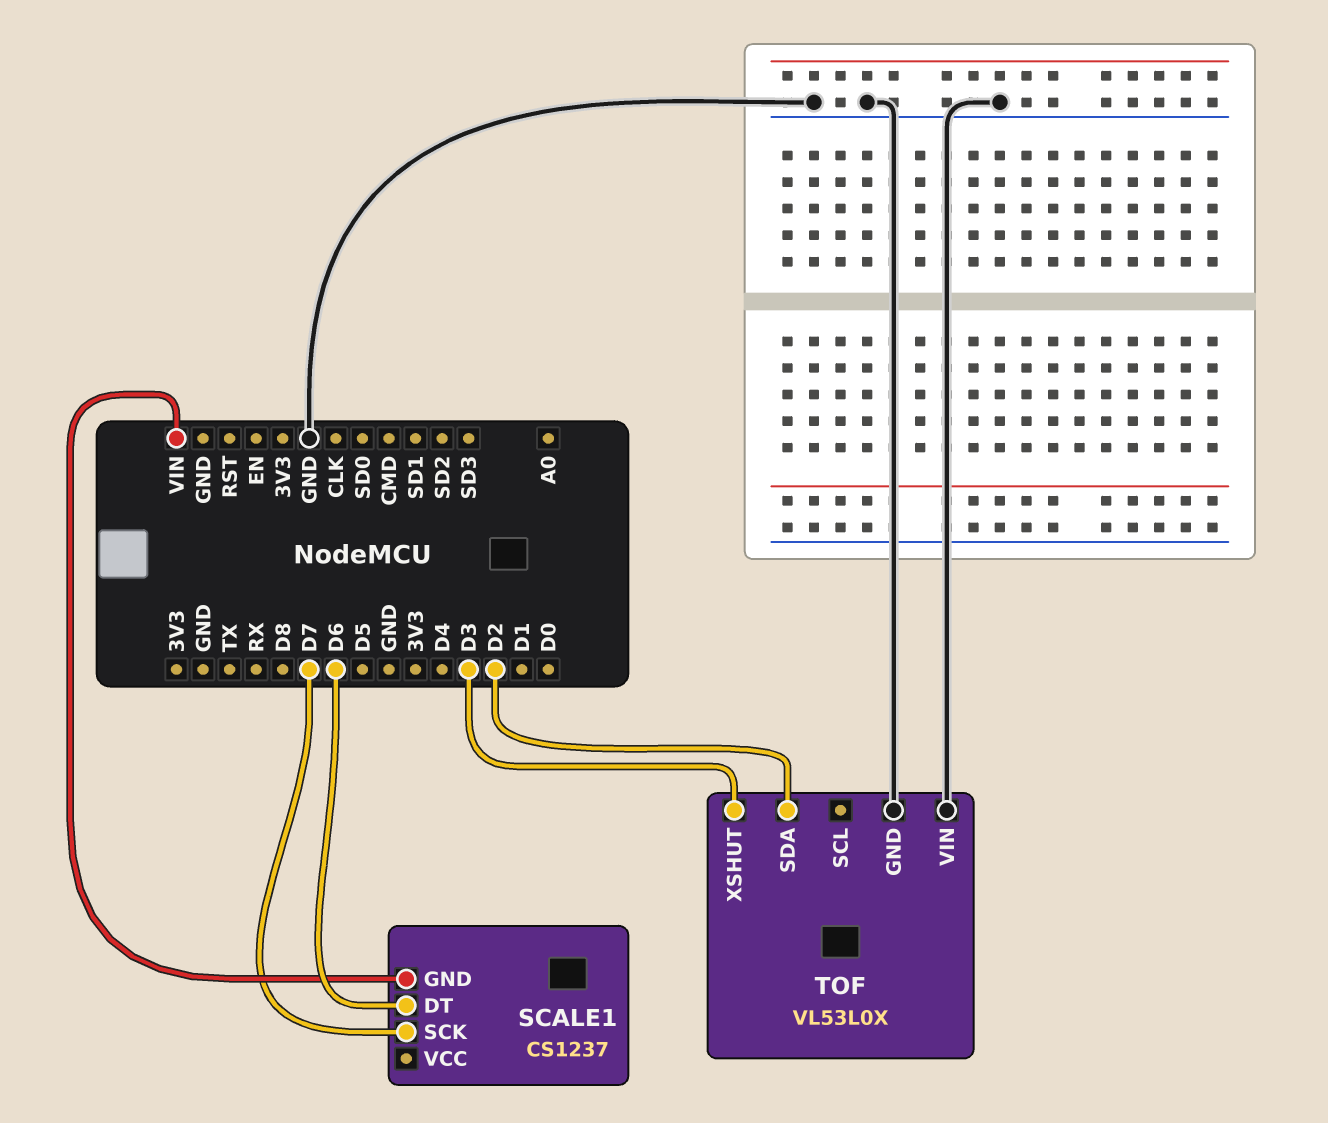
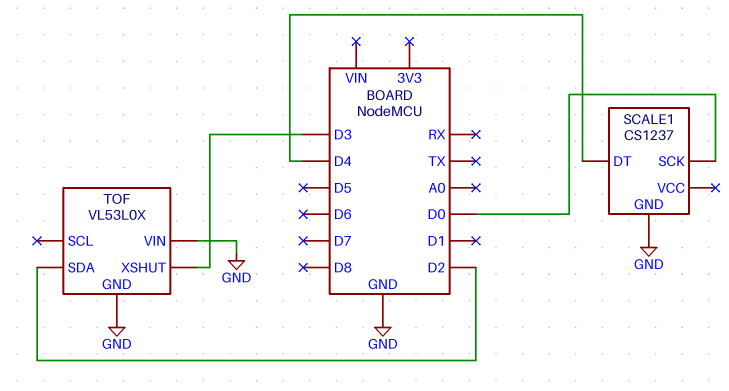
SCALE1 pin DT: D6 -> D4
SCALE1 pin GND: VIN -> GND
SCALE1 pin SCK: D7 -> D0

